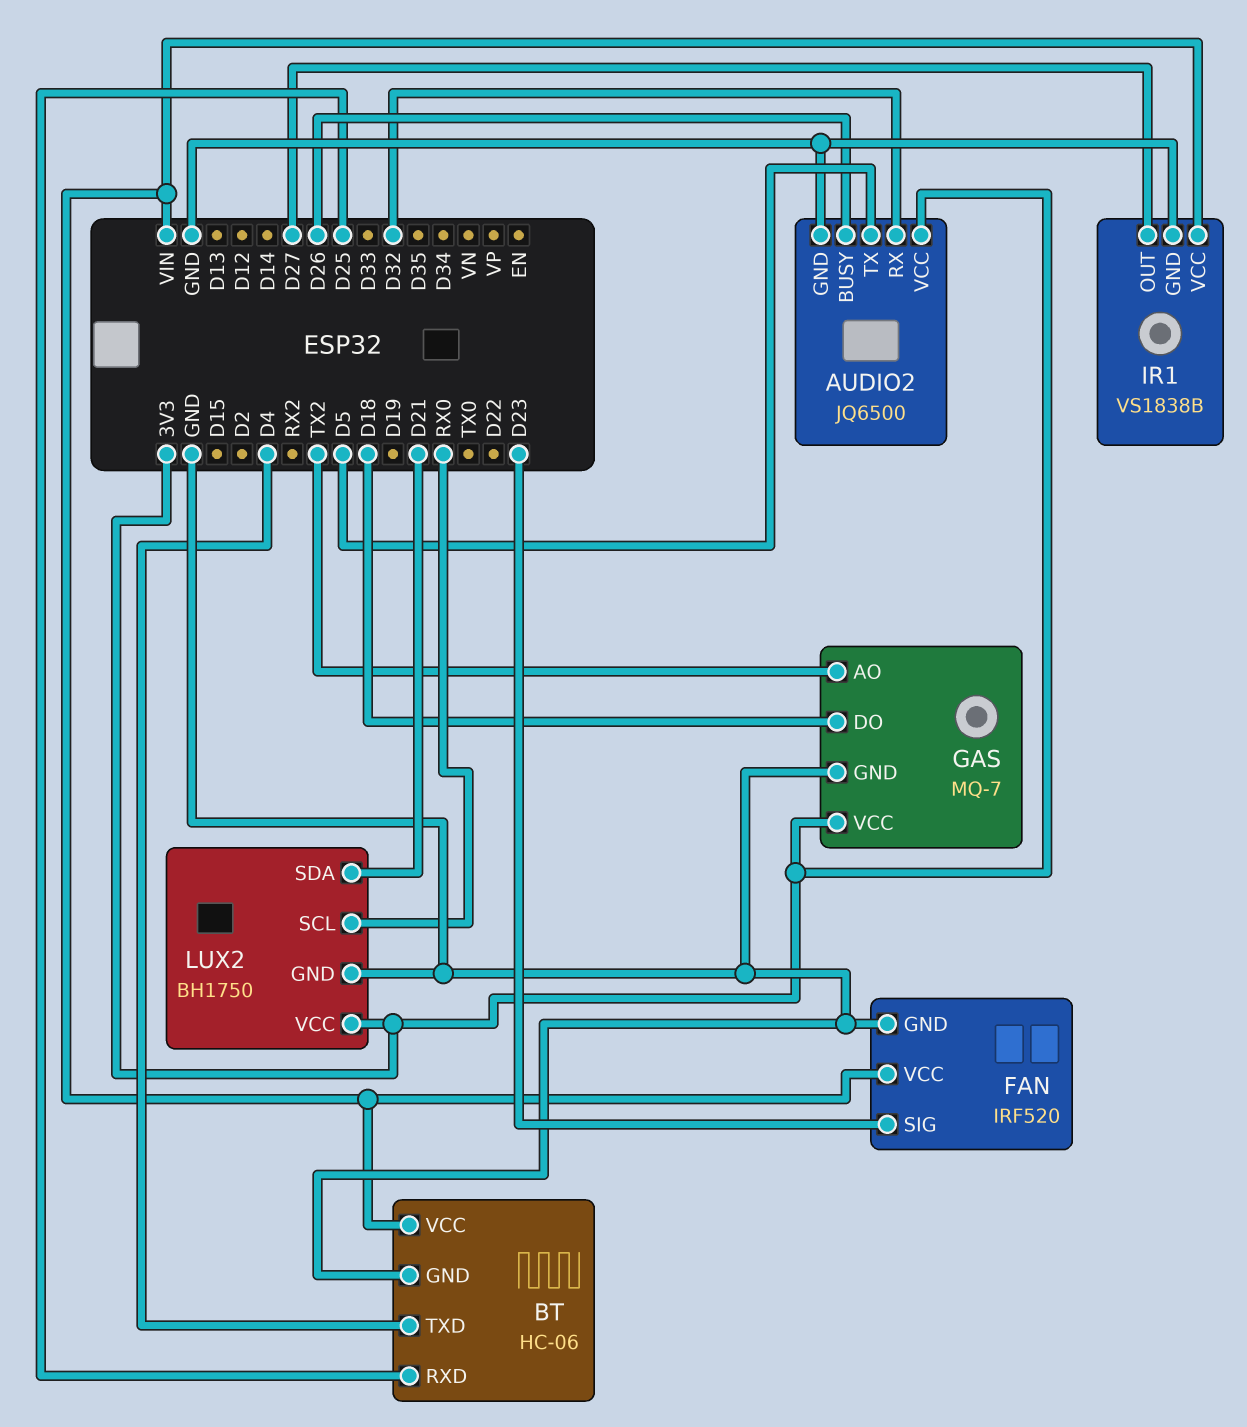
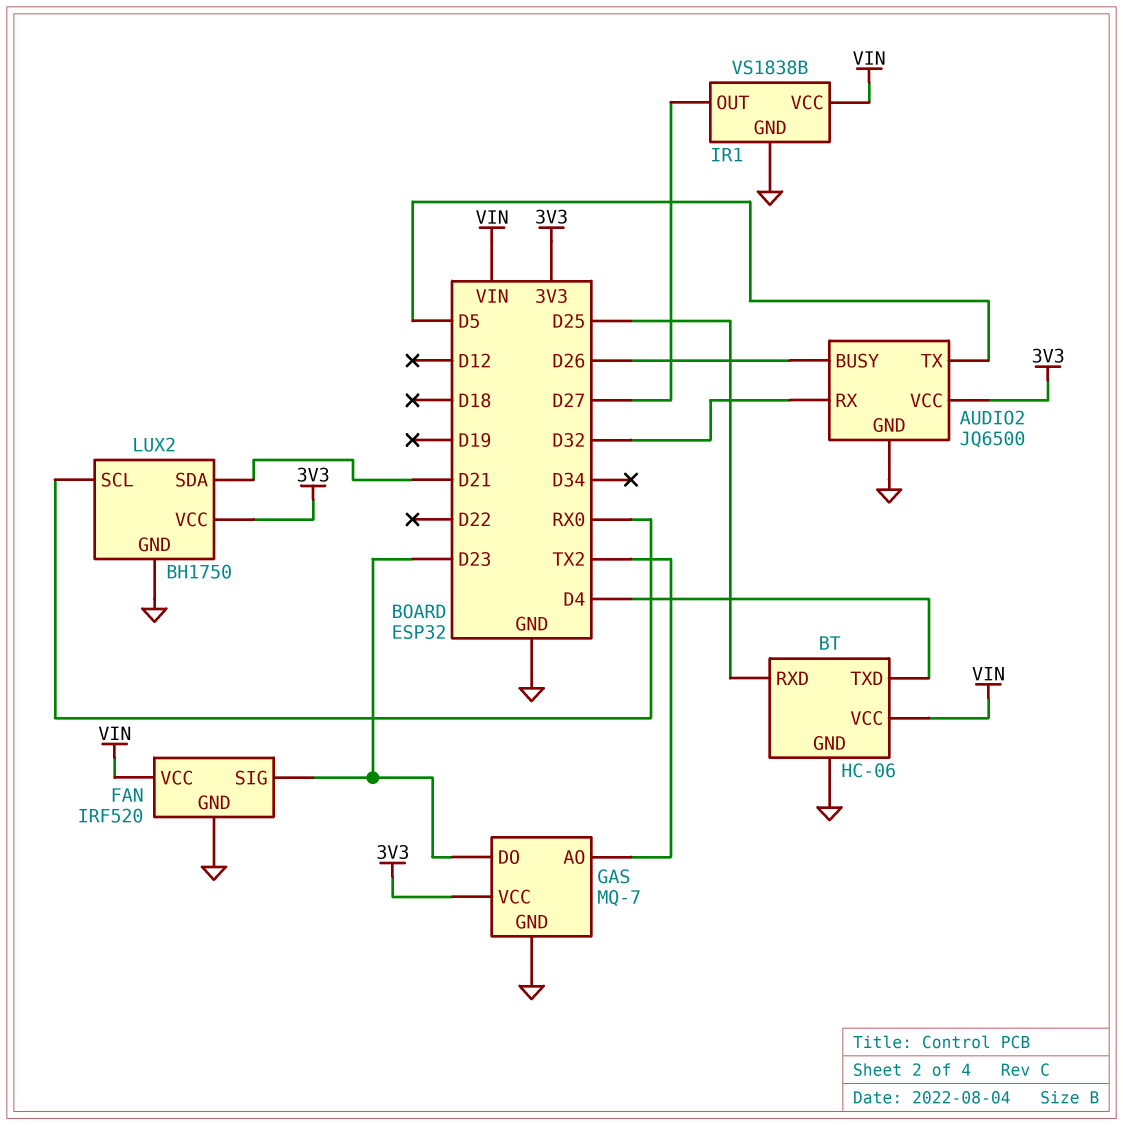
GAS pin DO: D18 -> D23

